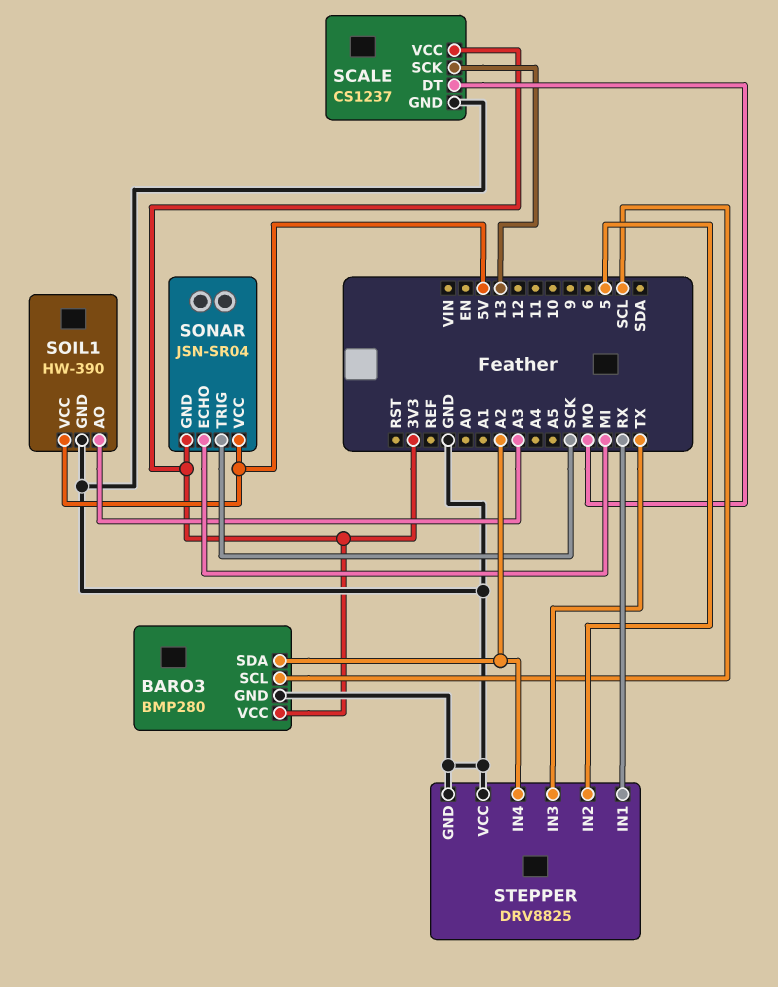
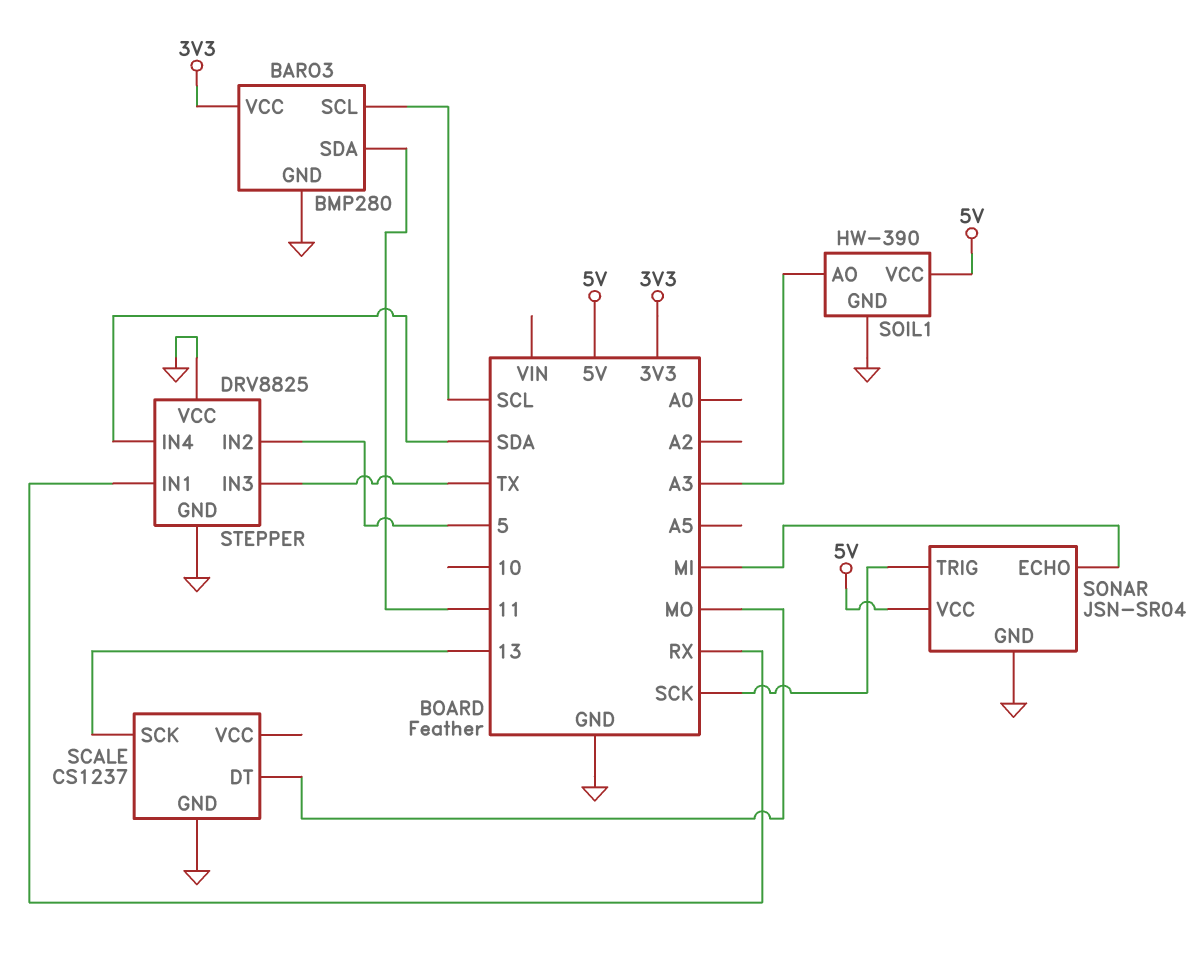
BARO3 pin SDA: A2 -> 11
SCALE pin VCC: 3V3 -> none
SONAR pin GND: 3V3 -> GND
STEPPER pin IN4: A2 -> SDA

